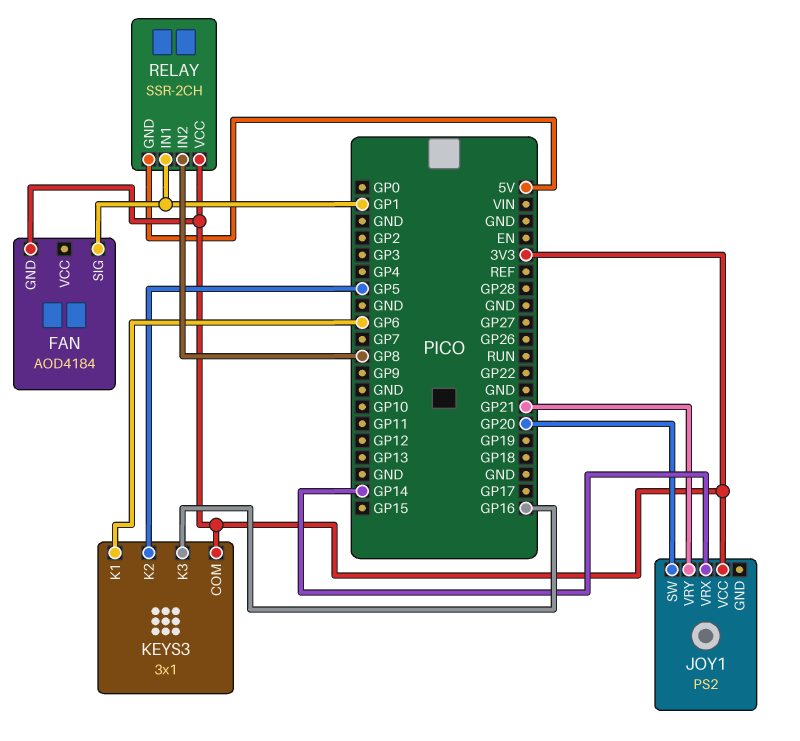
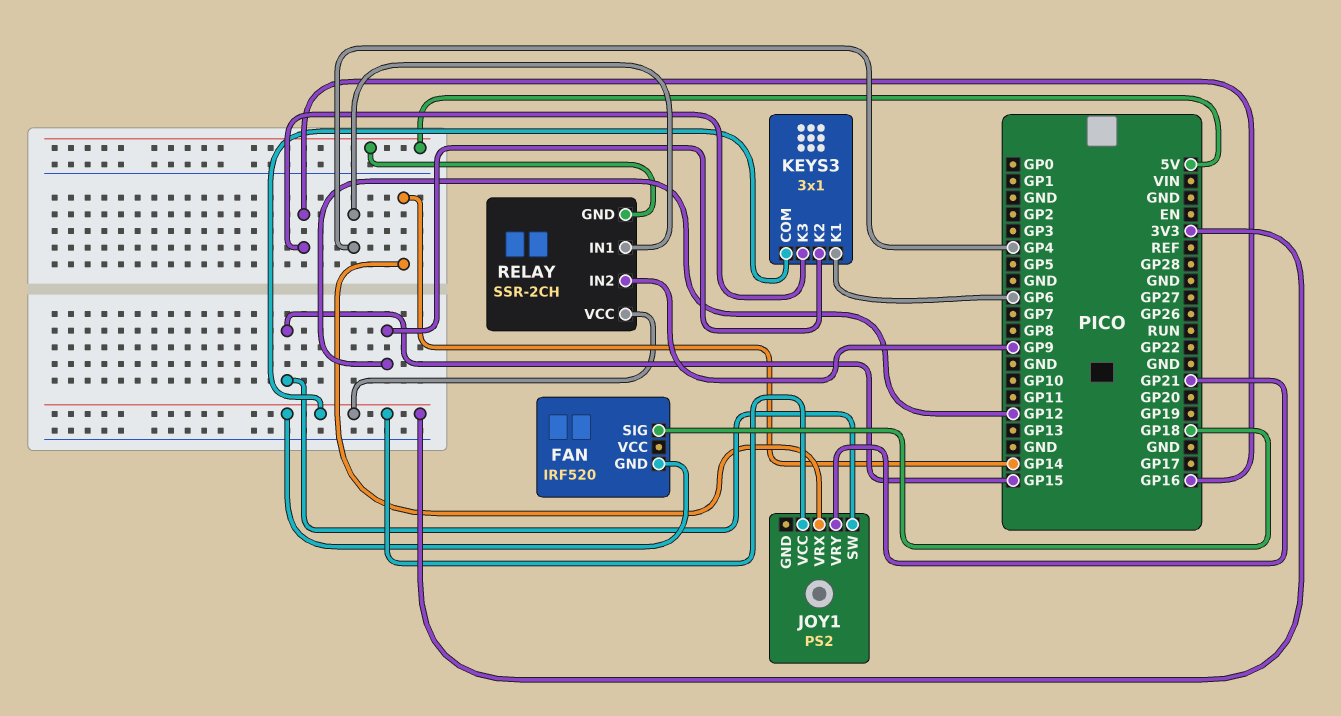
FAN: AOD4184 -> IRF520
FAN pin SIG: GP1 -> GP18
JOY1 pin SW: GP20 -> GP15
KEYS3 pin K2: GP5 -> GP12
RELAY pin IN1: GP1 -> GP4
RELAY pin IN2: GP8 -> GP9

